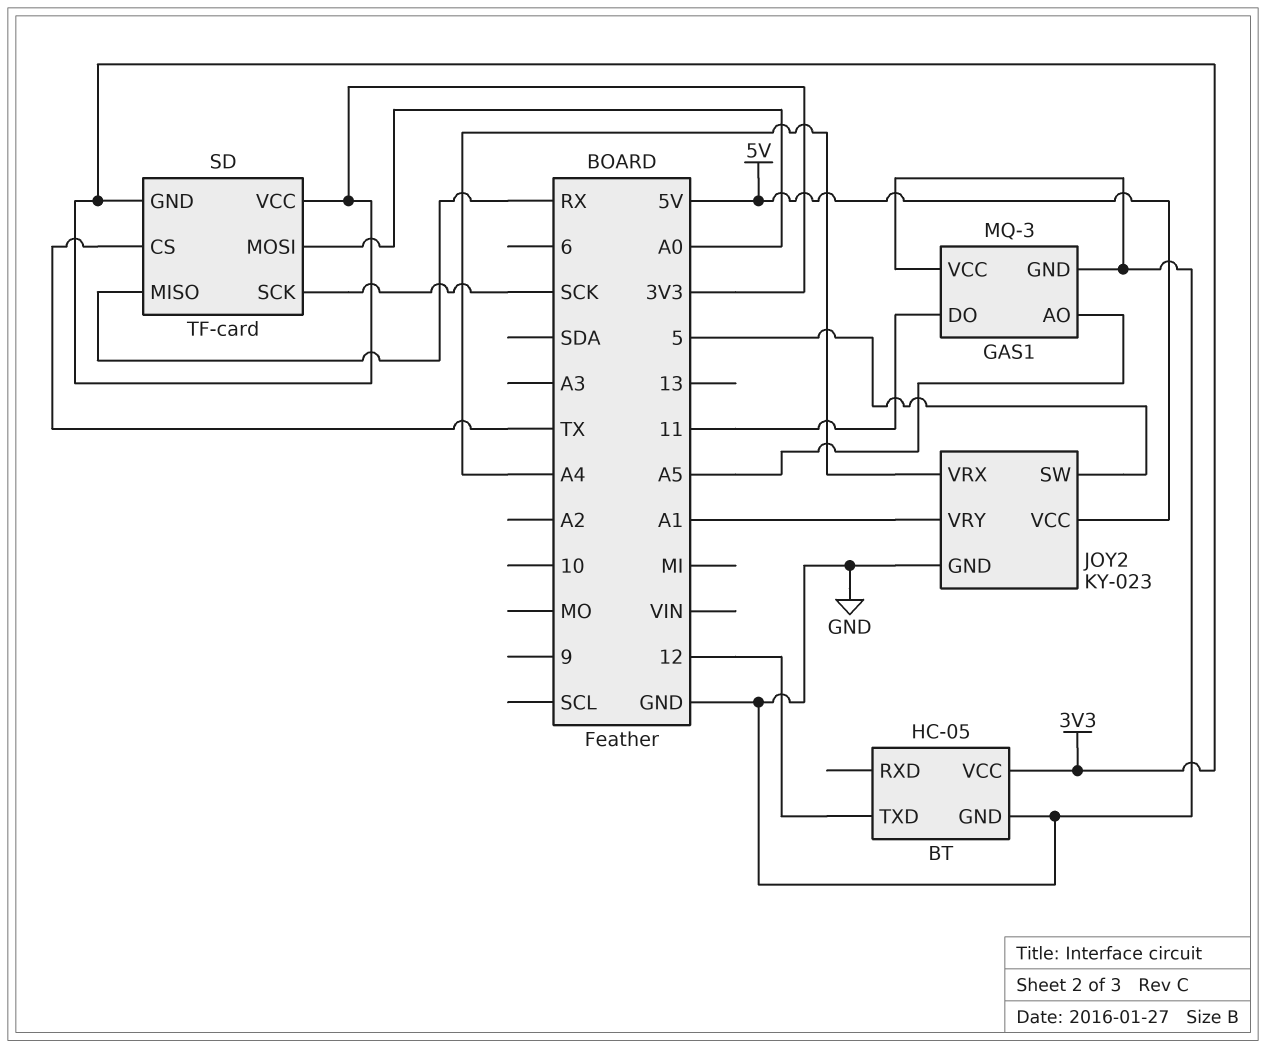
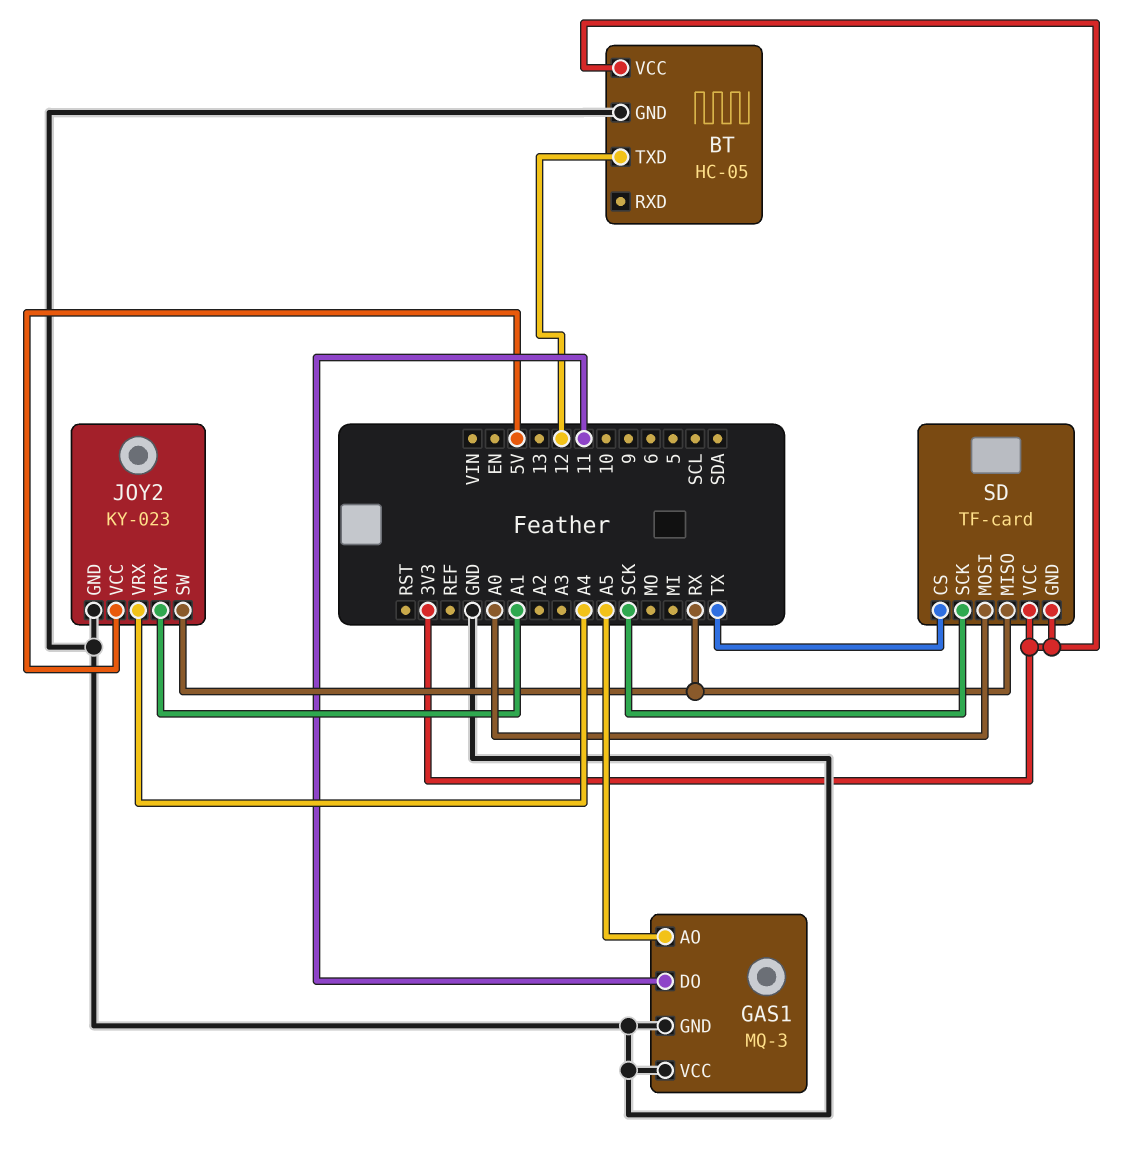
JOY2 pin SW: 5 -> RX

